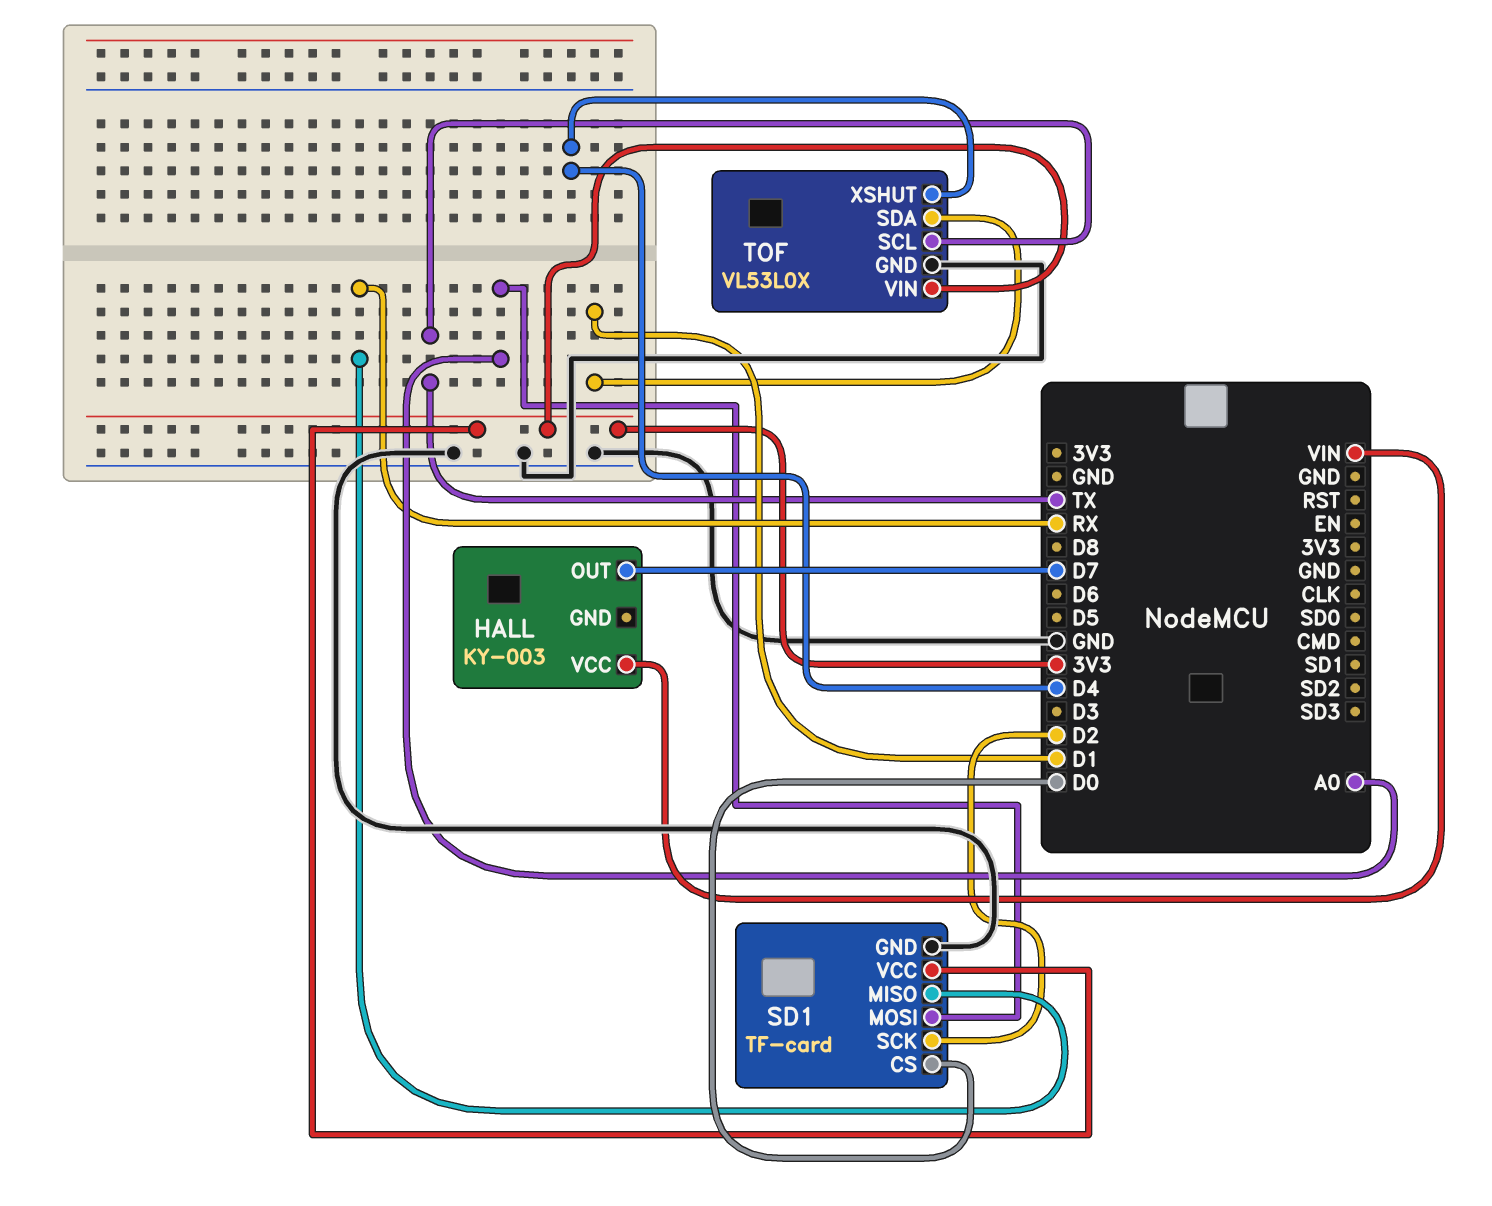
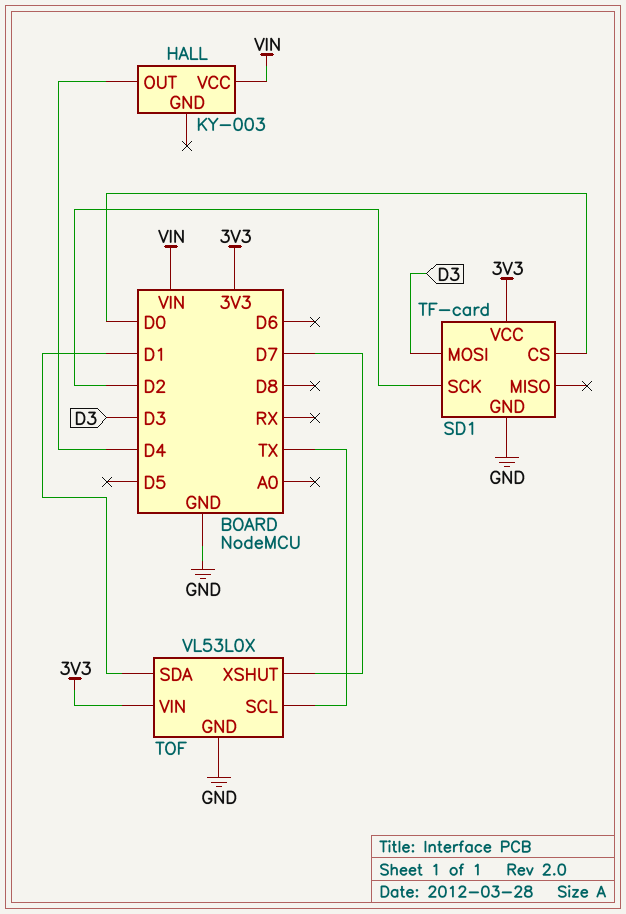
HALL pin OUT: D7 -> D4
SD1 pin MISO: RX -> none
SD1 pin MOSI: A0 -> D3
TOF pin XSHUT: D4 -> D7

